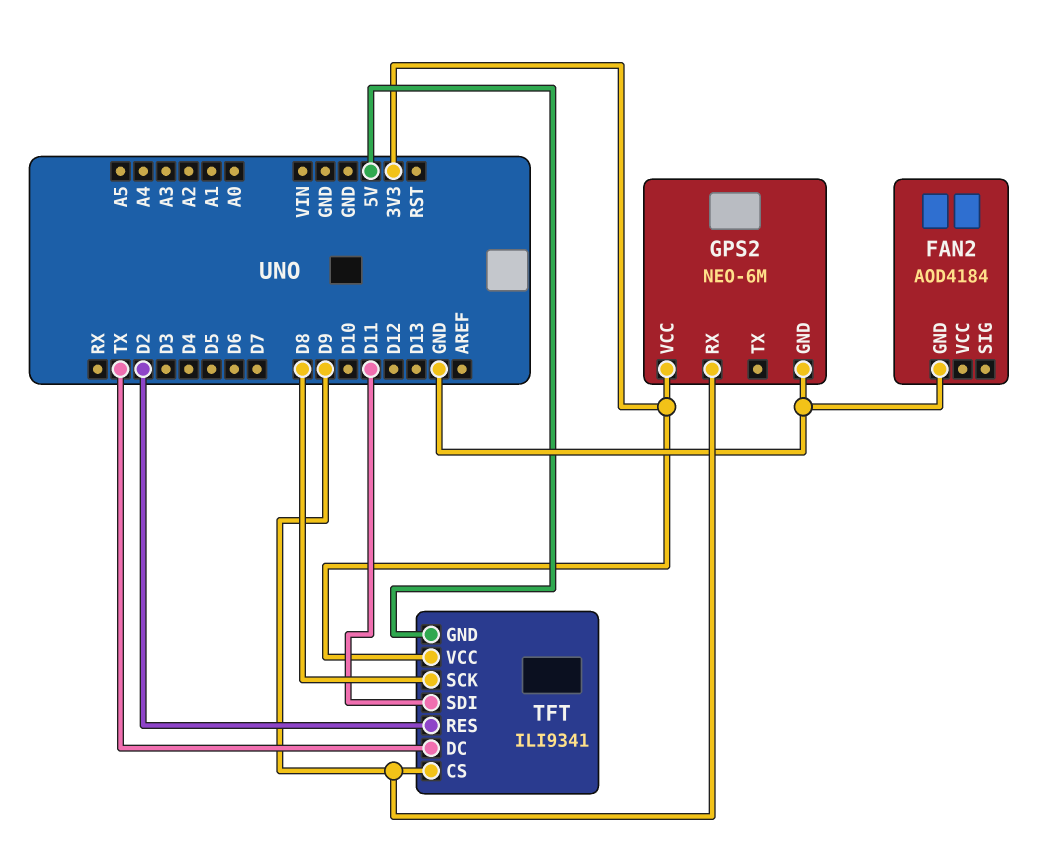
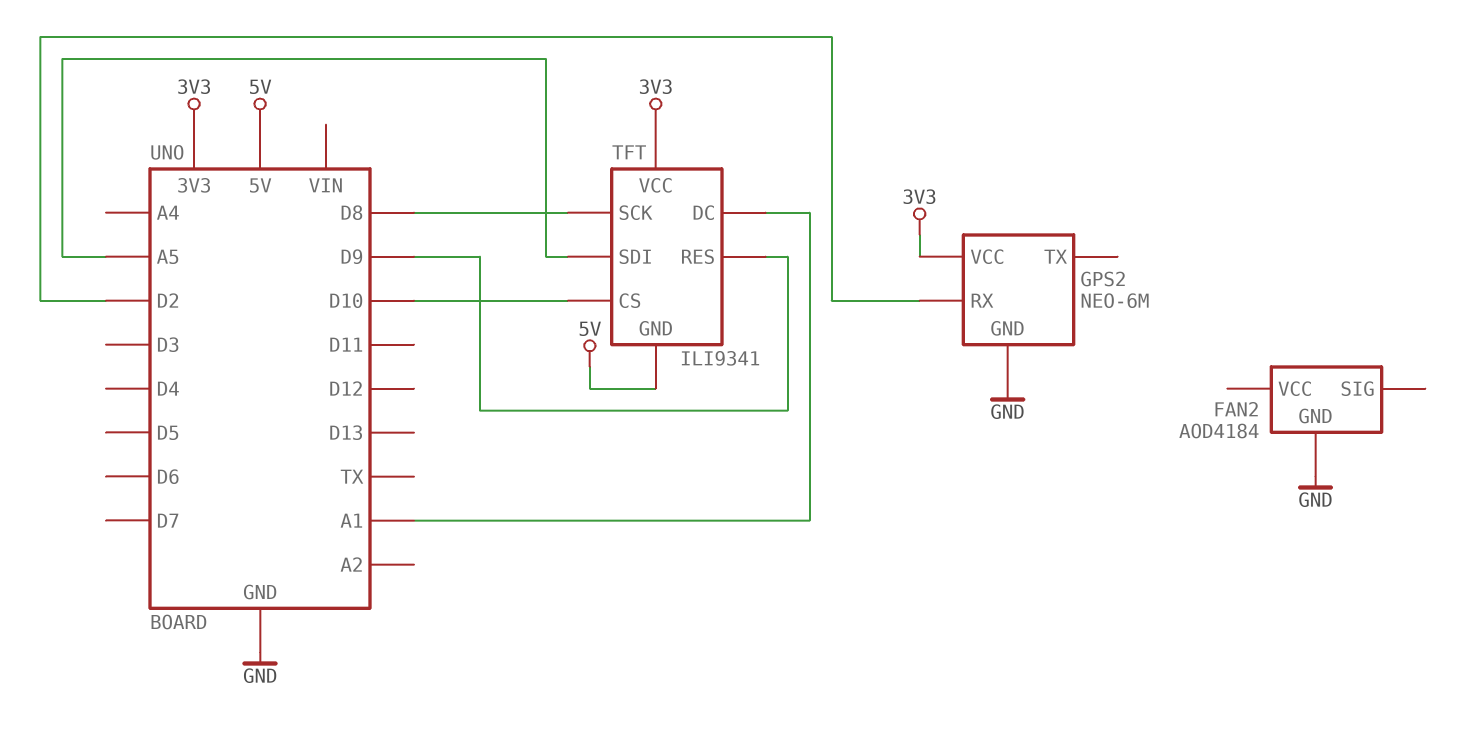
GPS2 pin RX: D9 -> D2
TFT pin CS: D9 -> D10
TFT pin DC: TX -> A1
TFT pin RES: D2 -> D9
TFT pin SDI: D11 -> A5

